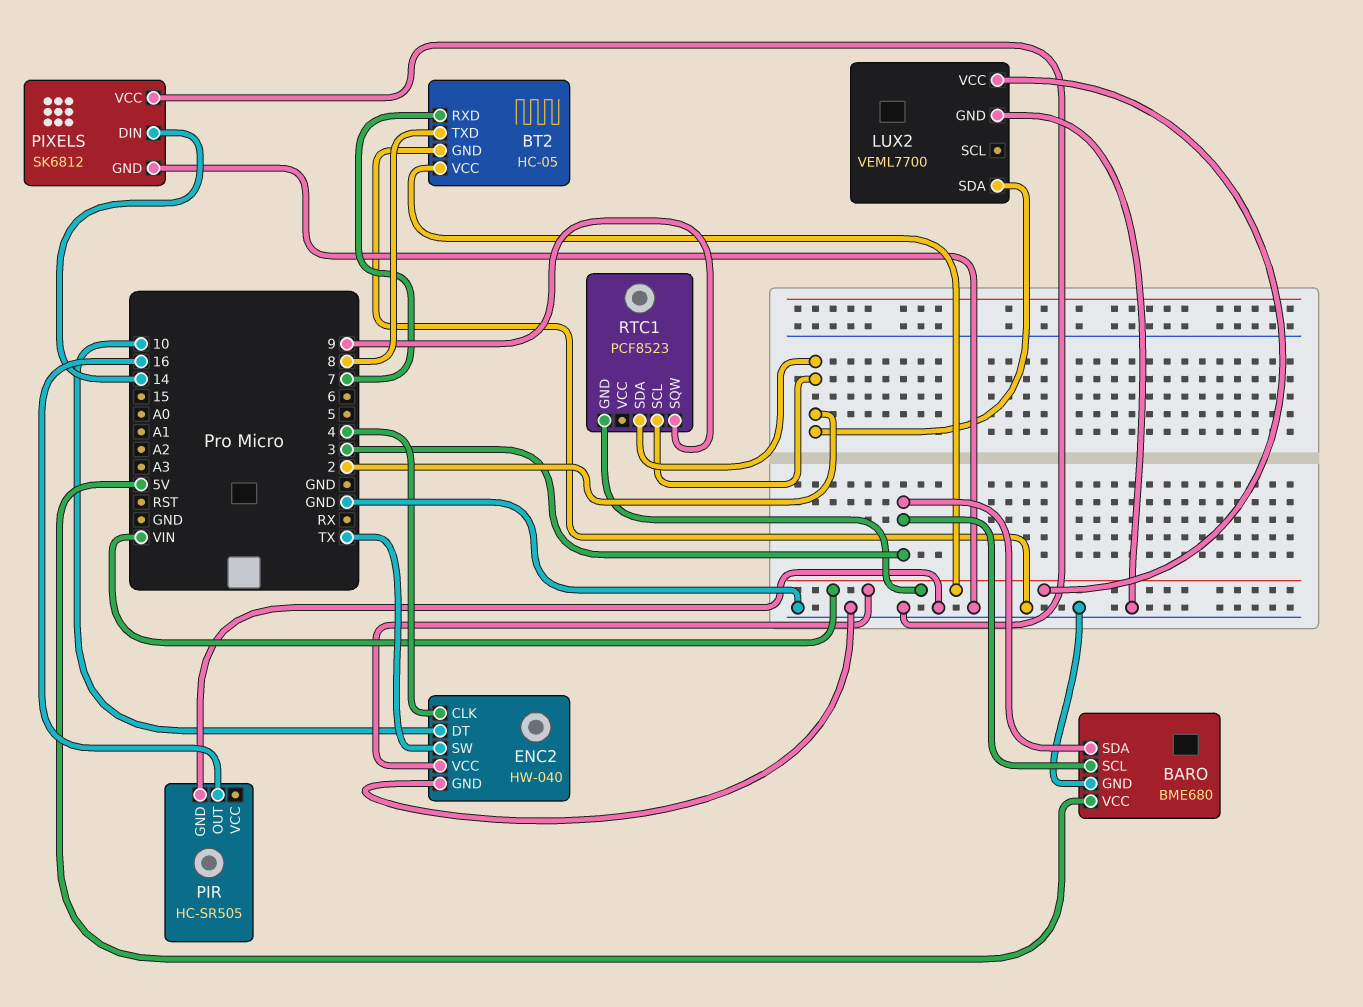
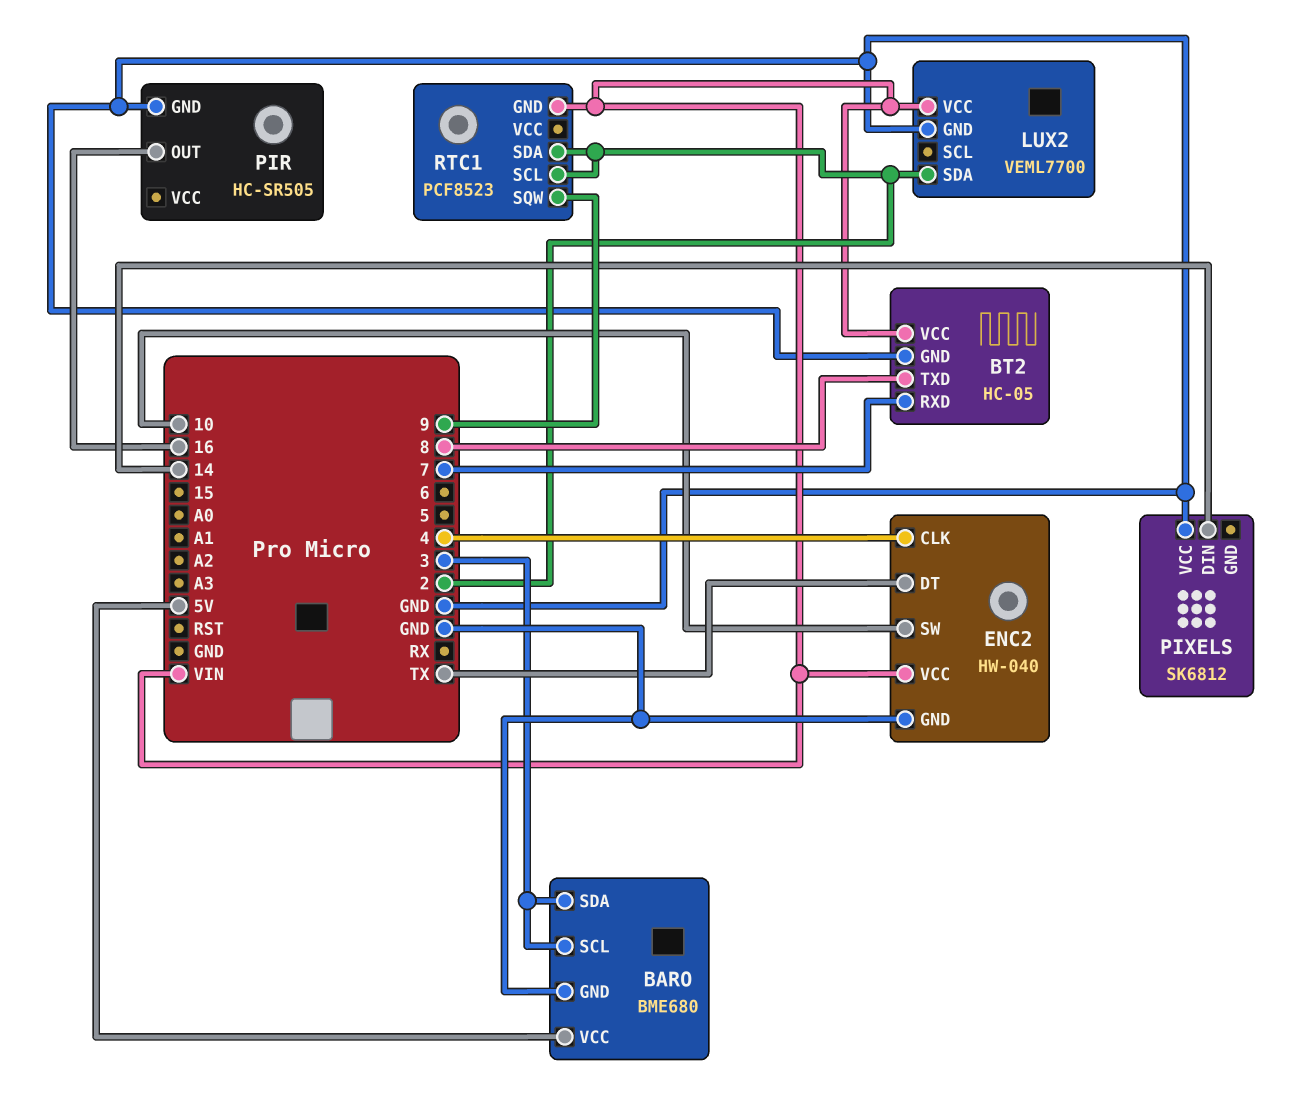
ENC2 pin DT: 10 -> TX
ENC2 pin SW: TX -> 10
PIXELS pin GND: GND -> none

